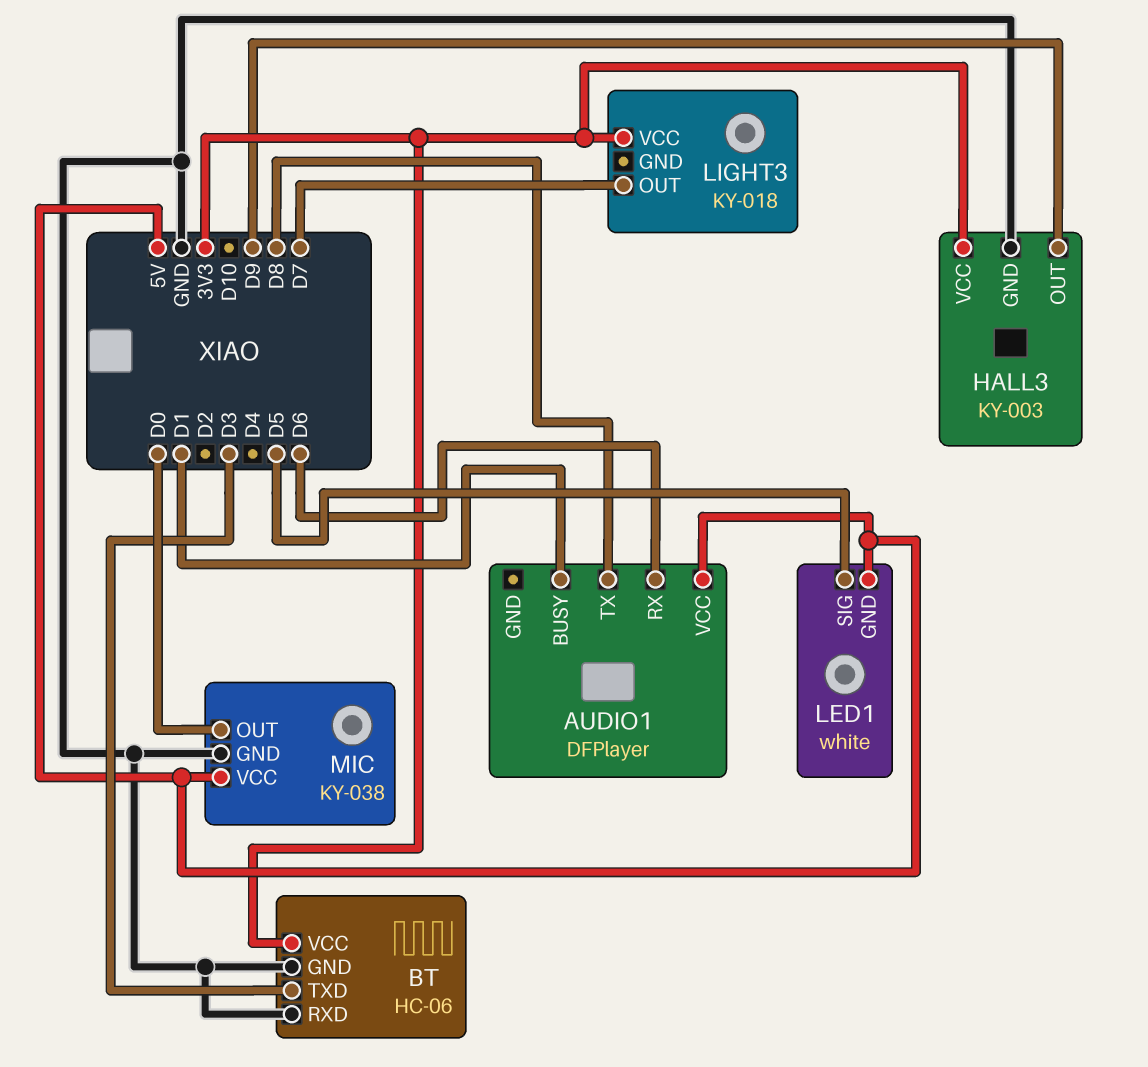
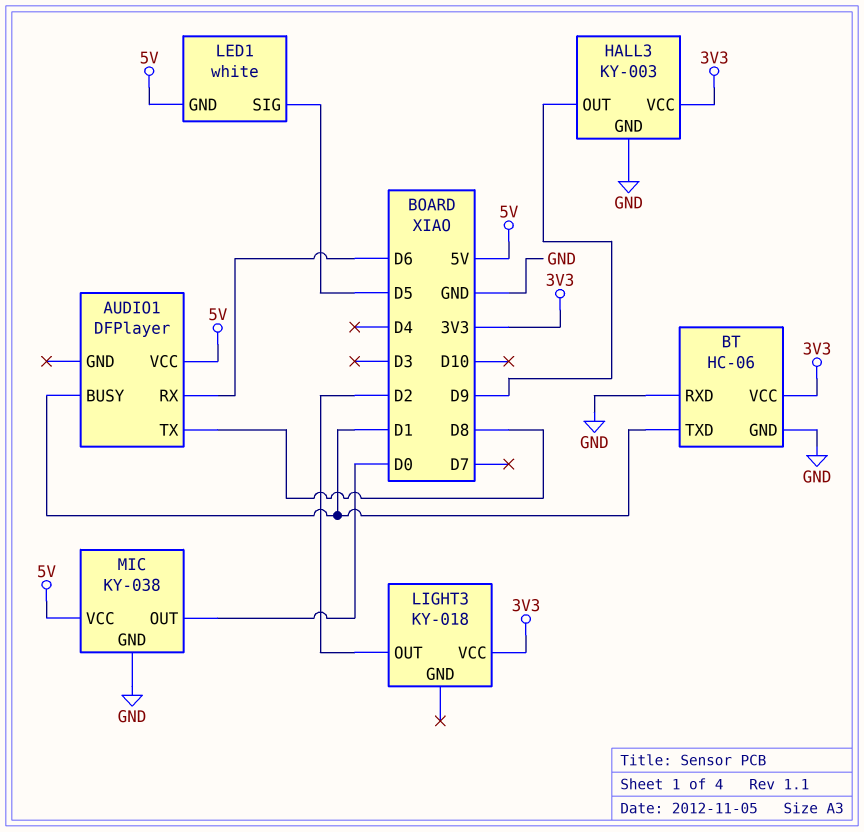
BT pin TXD: D3 -> D1
LIGHT3 pin OUT: D7 -> D2

